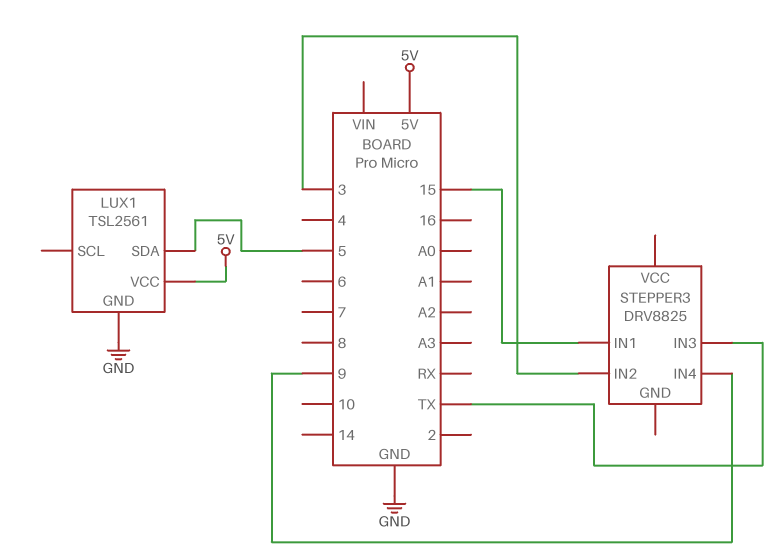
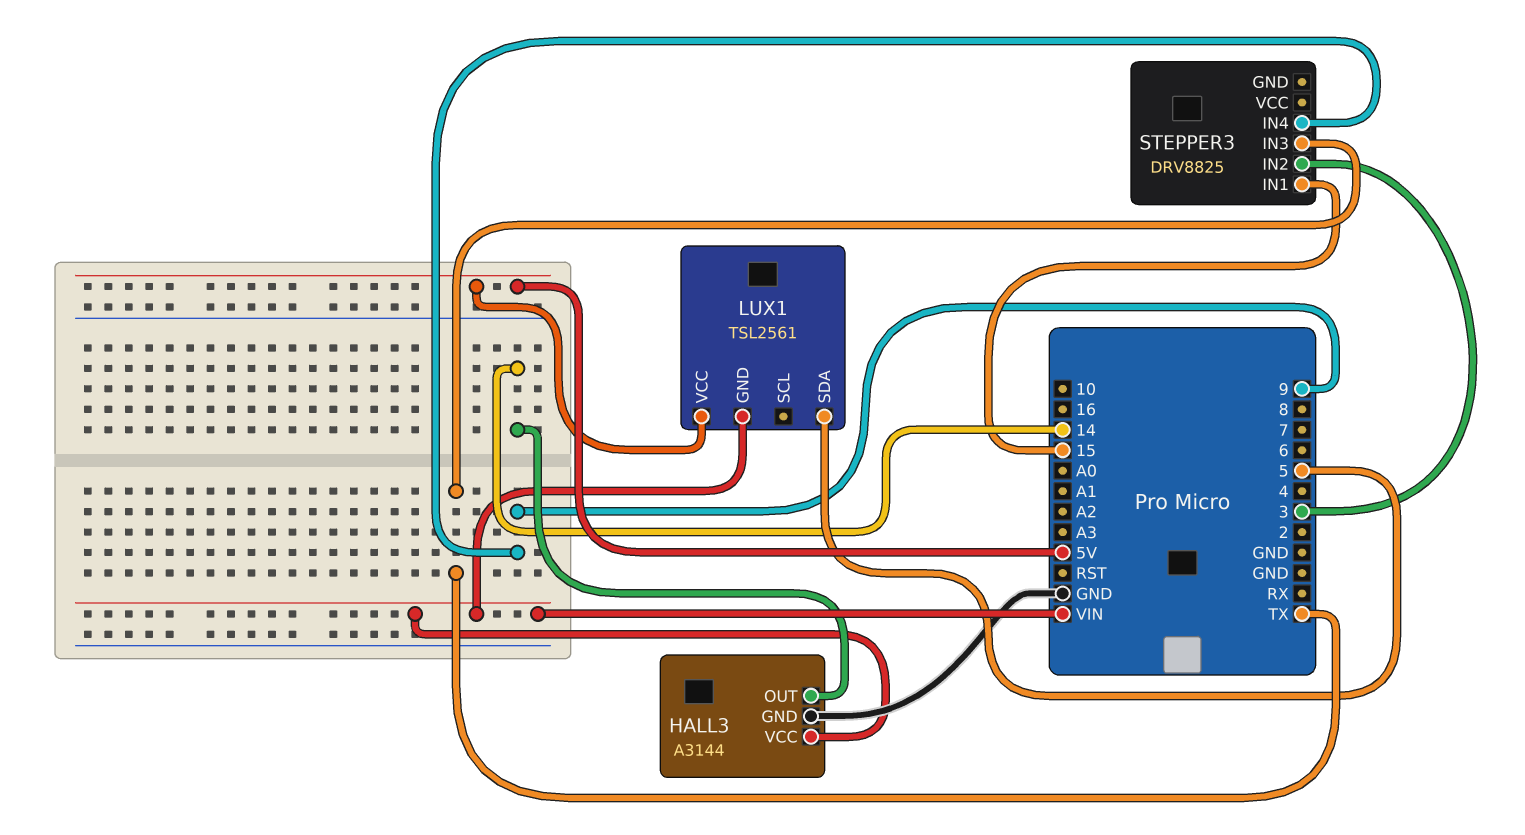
HALL3: none -> A3144
HALL3 pin GND: none -> GND
HALL3 pin OUT: none -> 14
HALL3 pin VCC: none -> VIN
LUX1 pin GND: GND -> VIN

